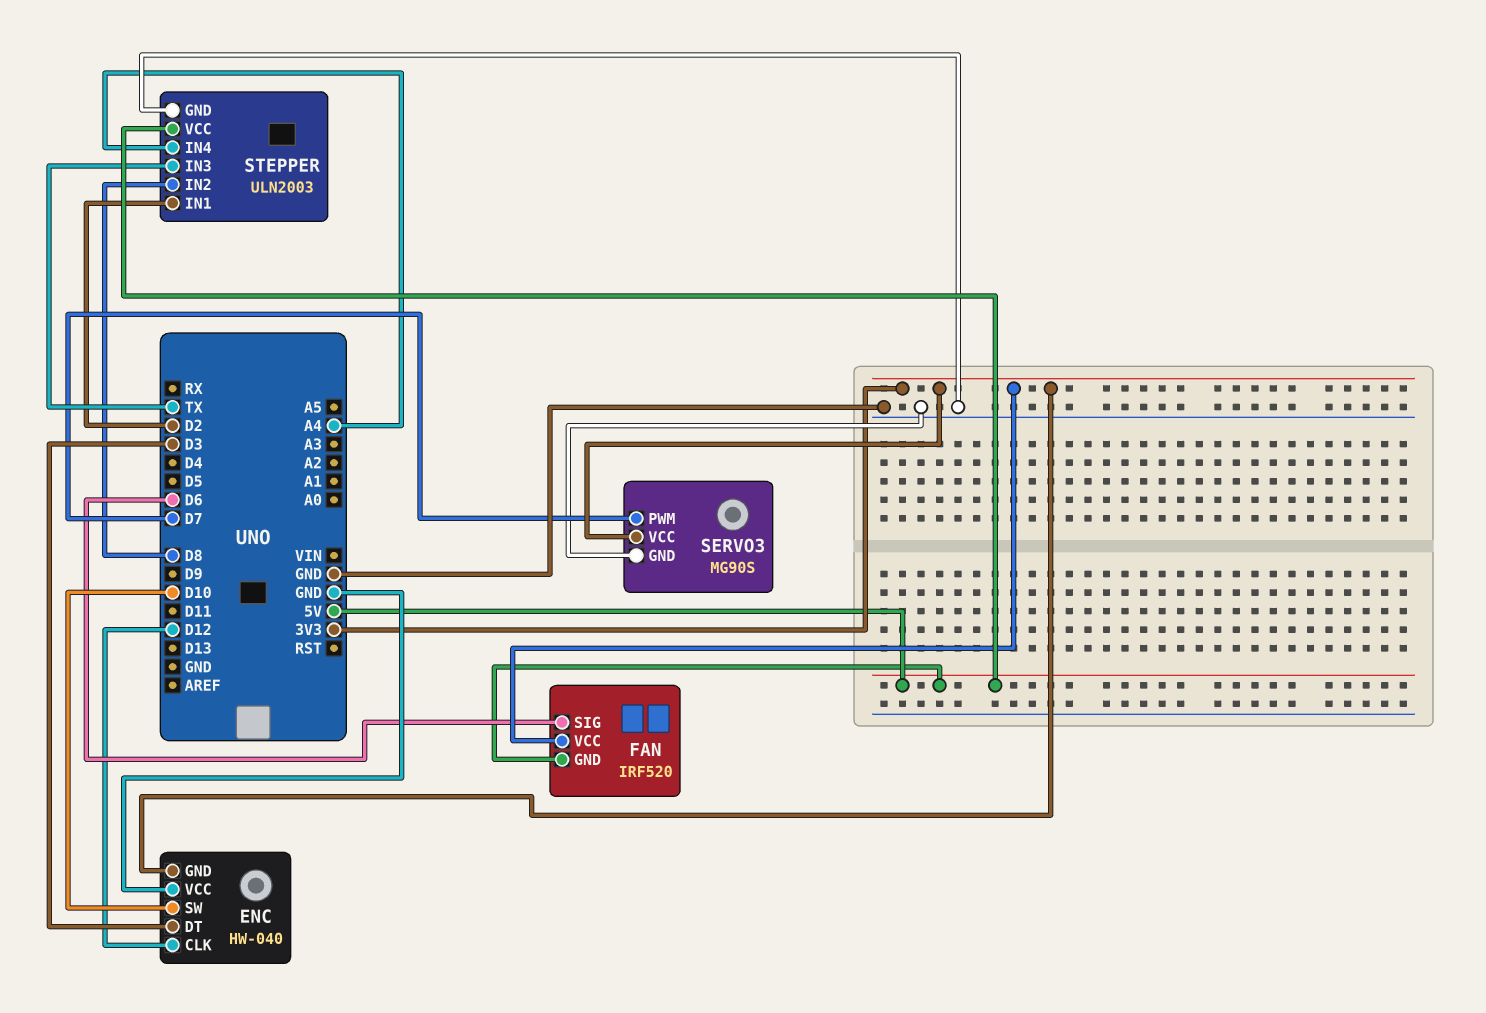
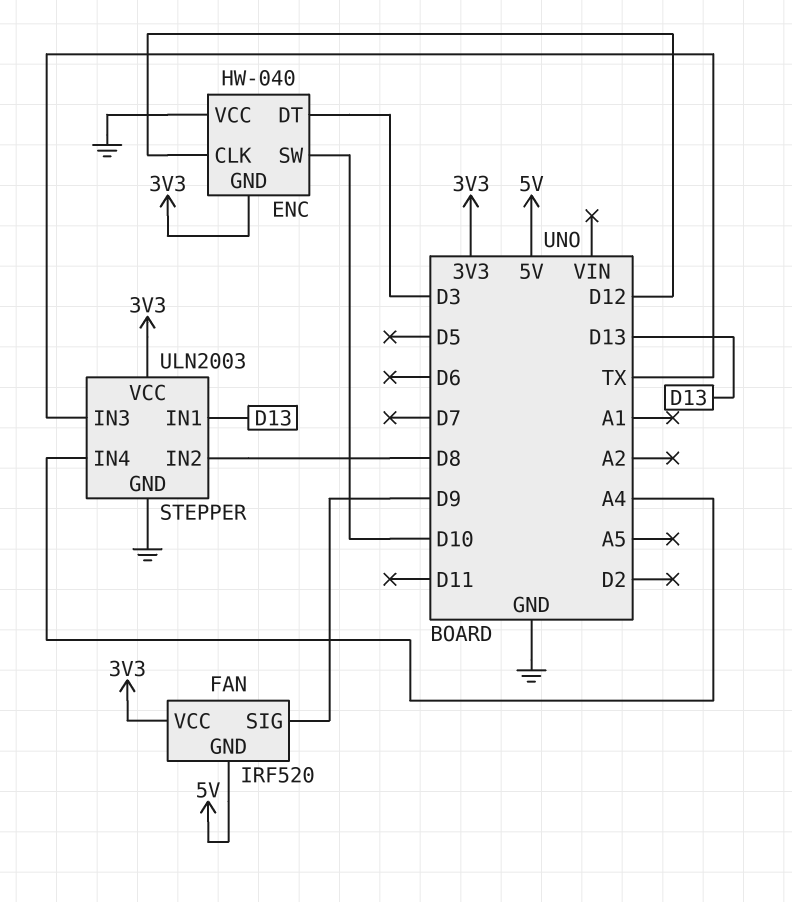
FAN pin SIG: D6 -> D9
SERVO3: MG90S -> none
SERVO3 pin GND: GND -> none
SERVO3 pin PWM: D7 -> none
SERVO3 pin VCC: 3V3 -> none
STEPPER pin IN1: D2 -> D13
STEPPER pin VCC: 5V -> 3V3

